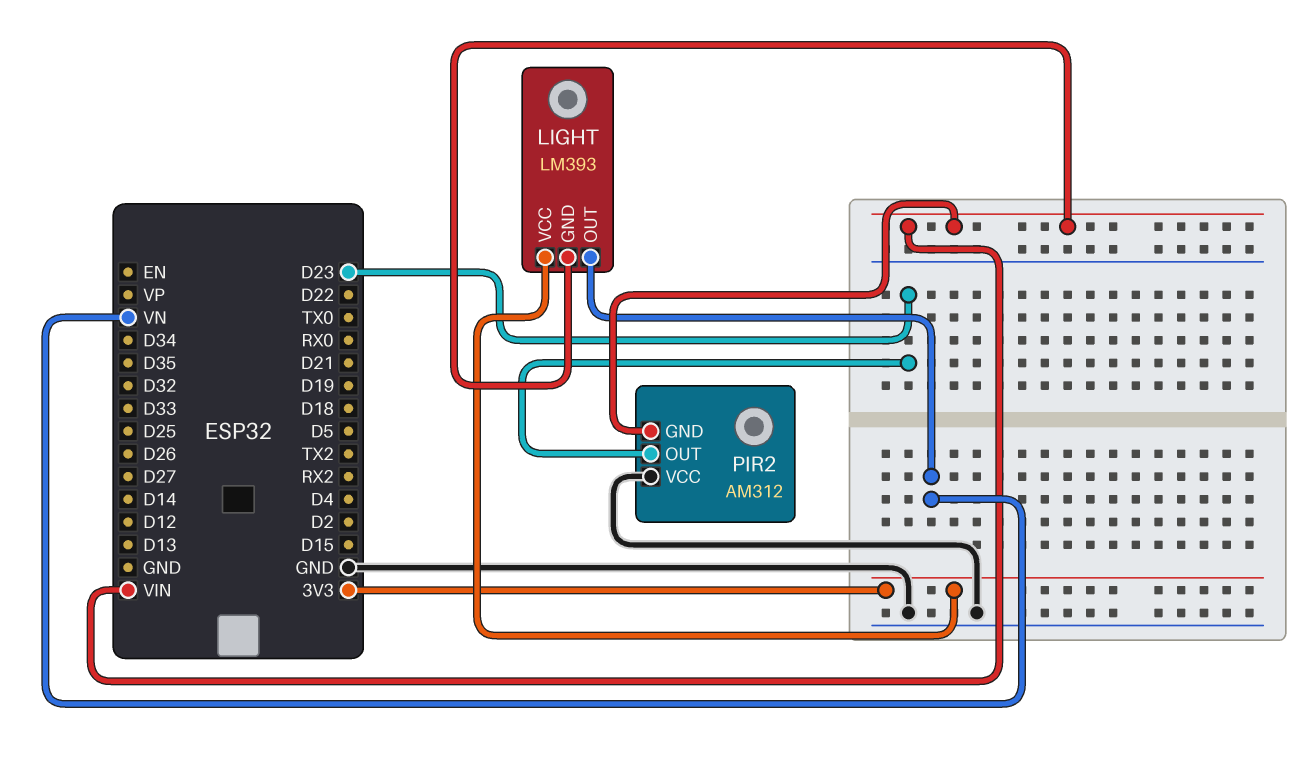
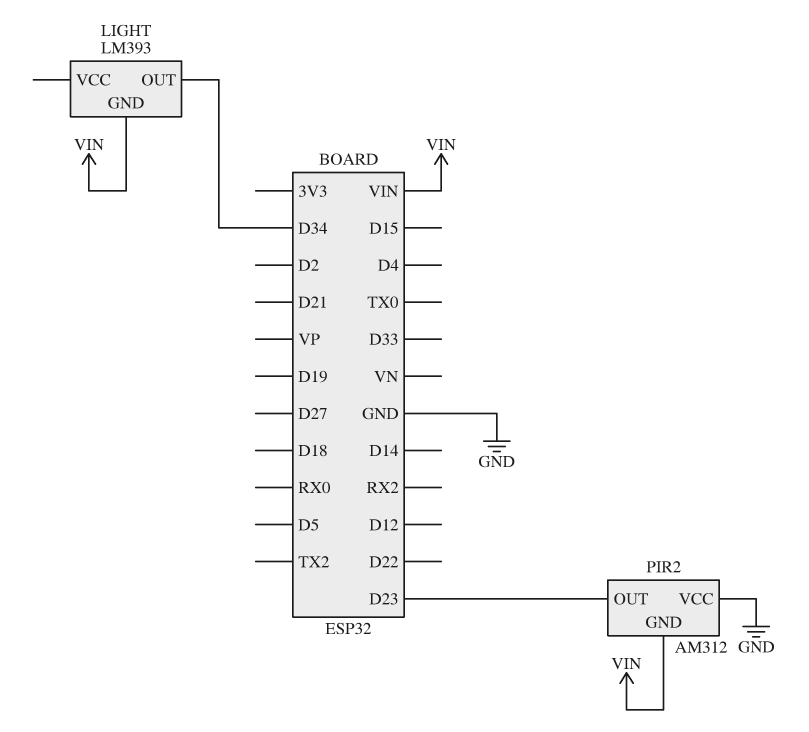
LIGHT pin OUT: VN -> D34
LIGHT pin VCC: 3V3 -> none

